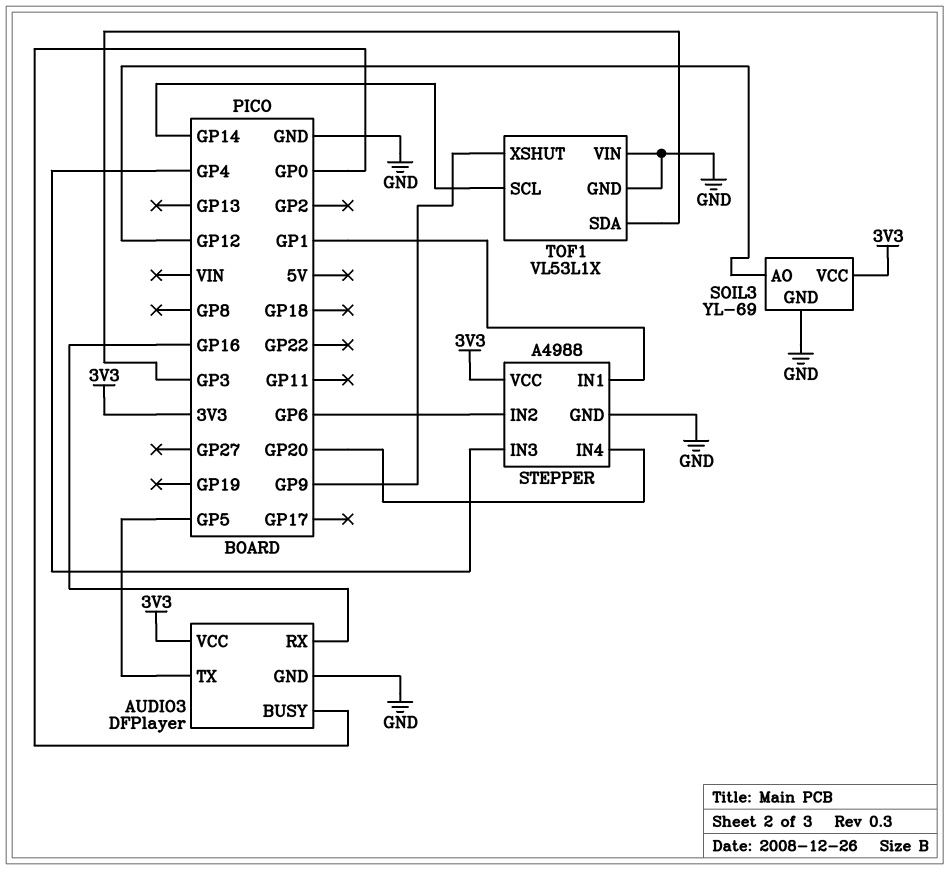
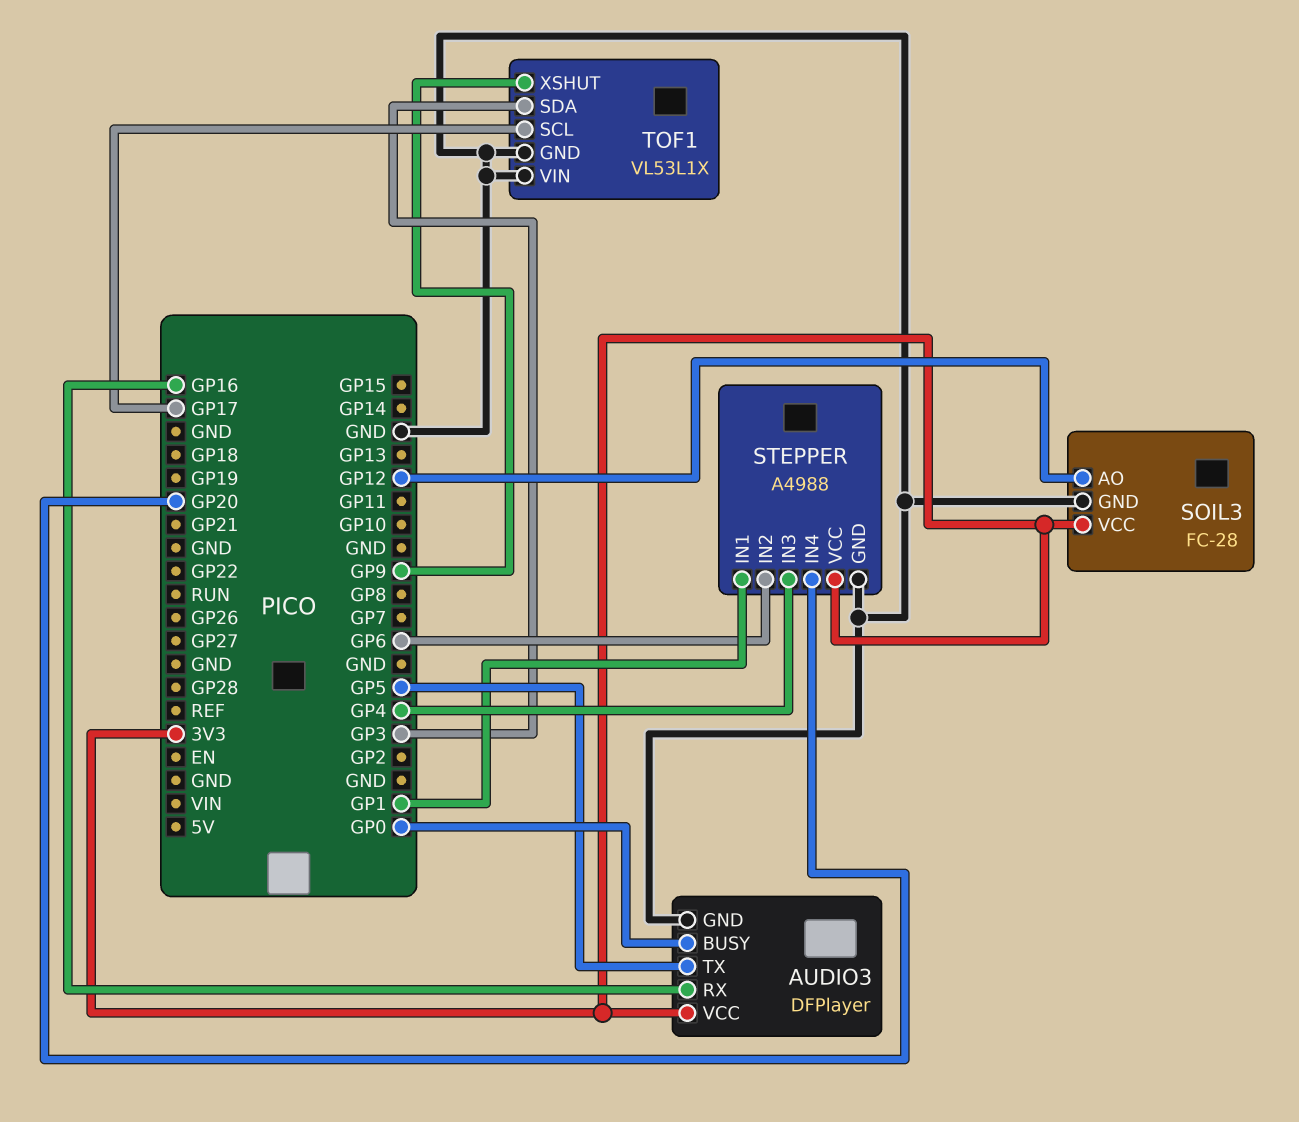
SOIL3: YL-69 -> FC-28
TOF1 pin SCL: GP14 -> GP17

